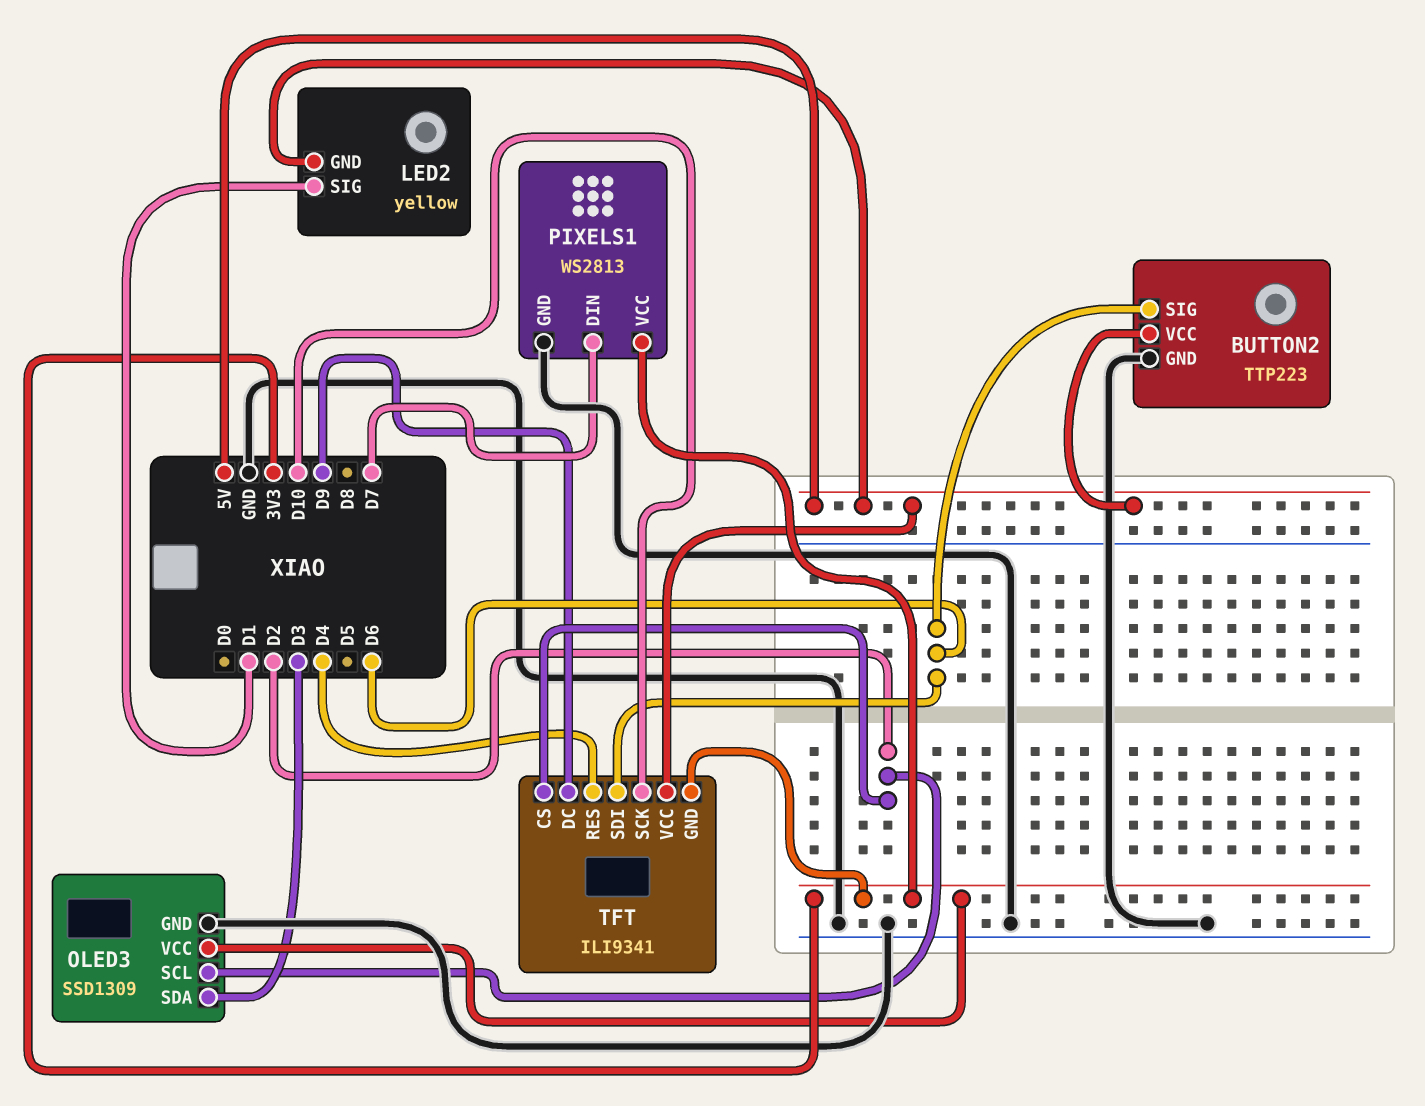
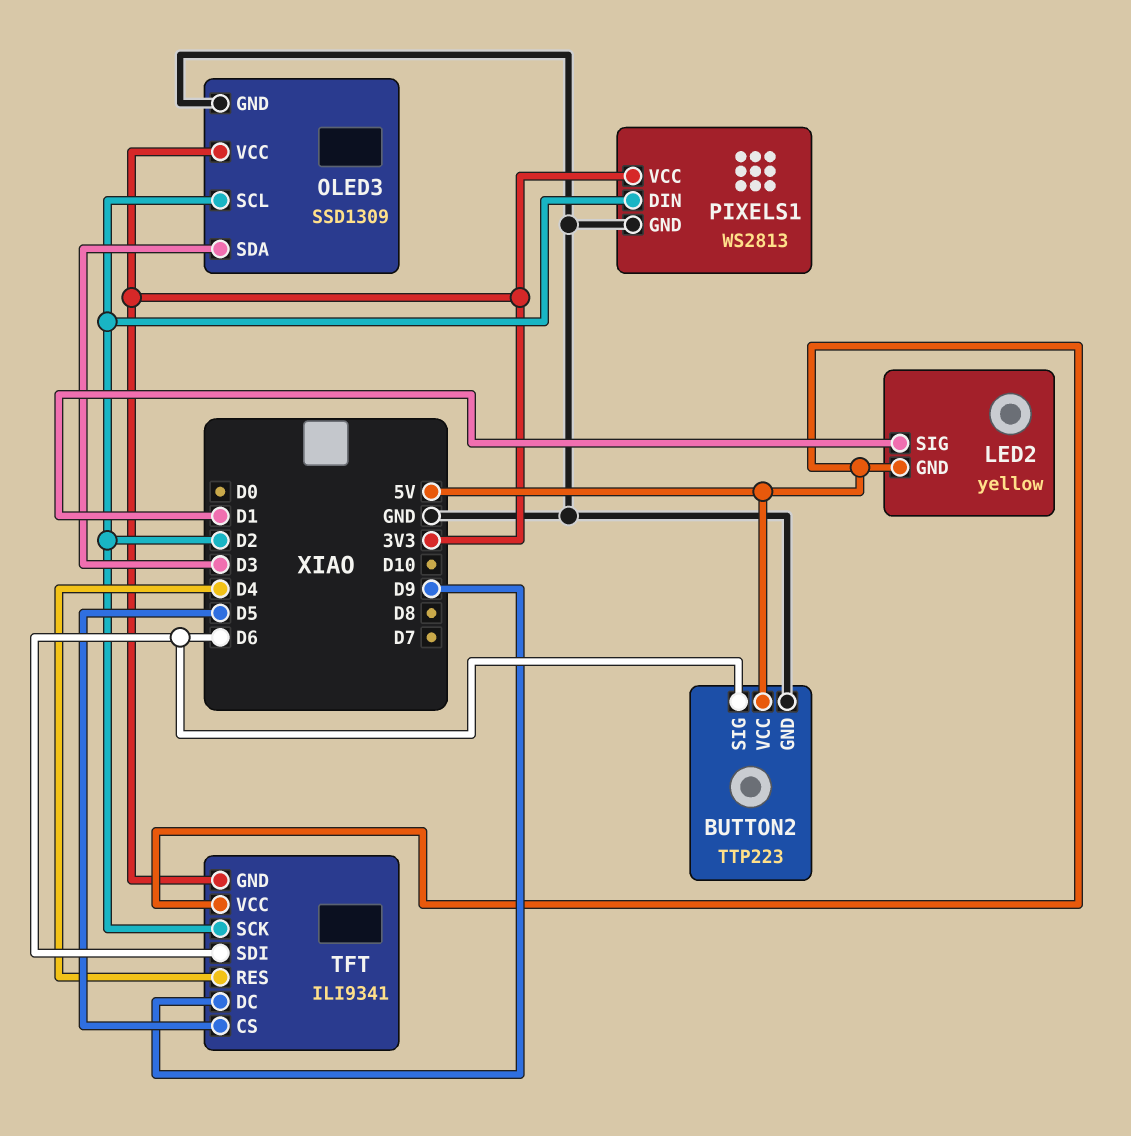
PIXELS1 pin DIN: D7 -> D2
TFT pin CS: D2 -> D5
TFT pin SCK: D10 -> D2

